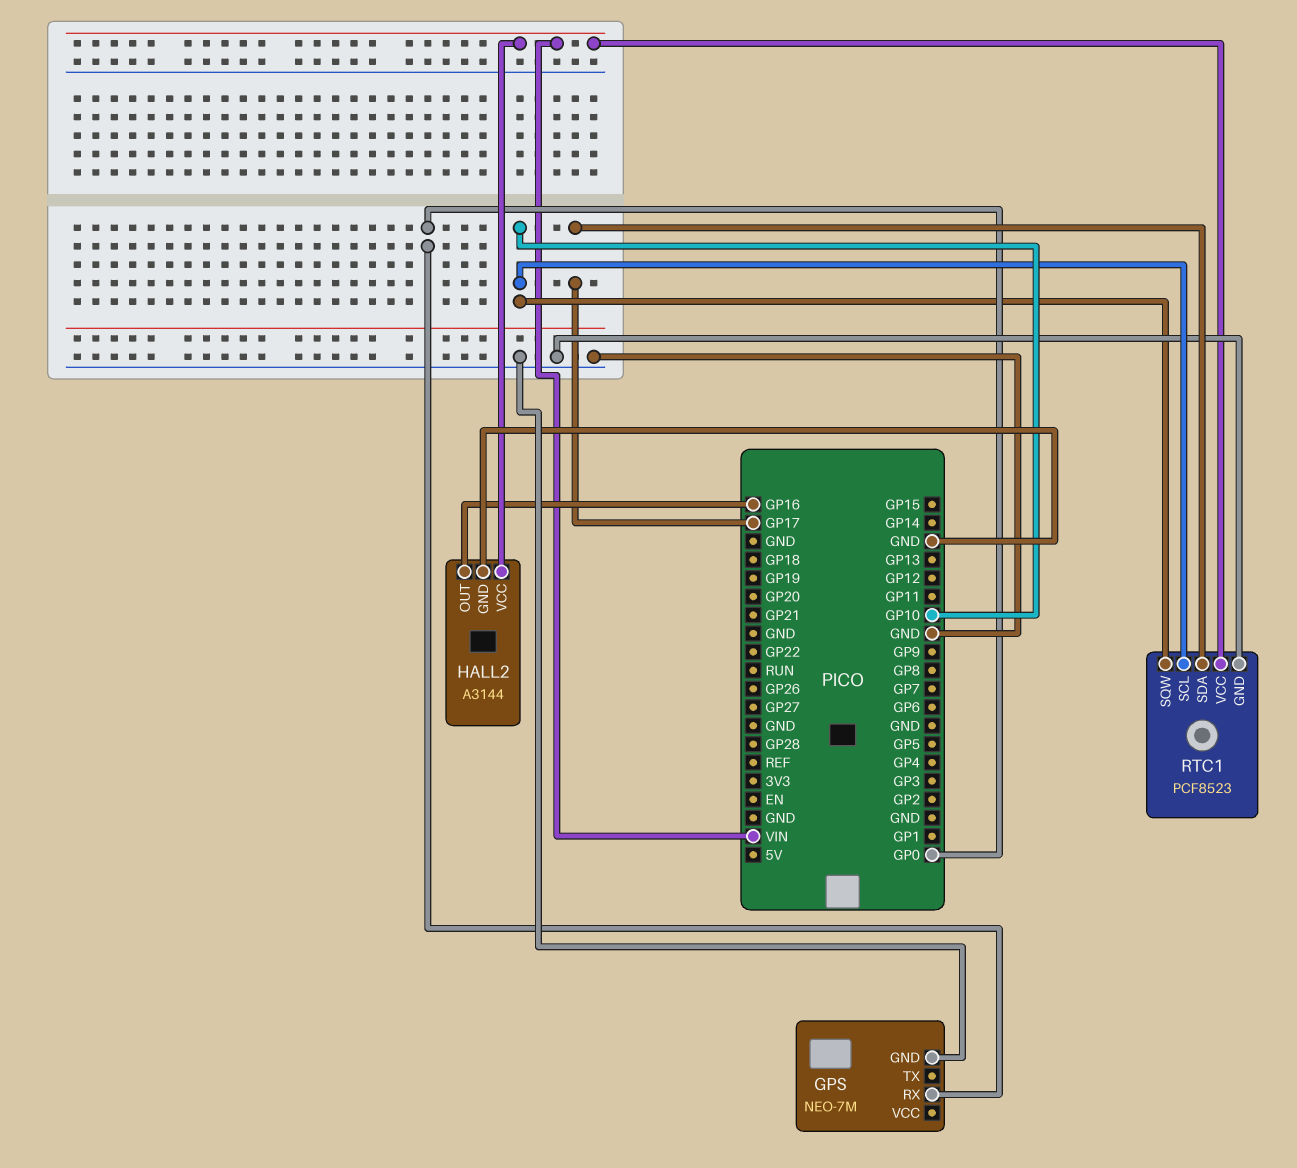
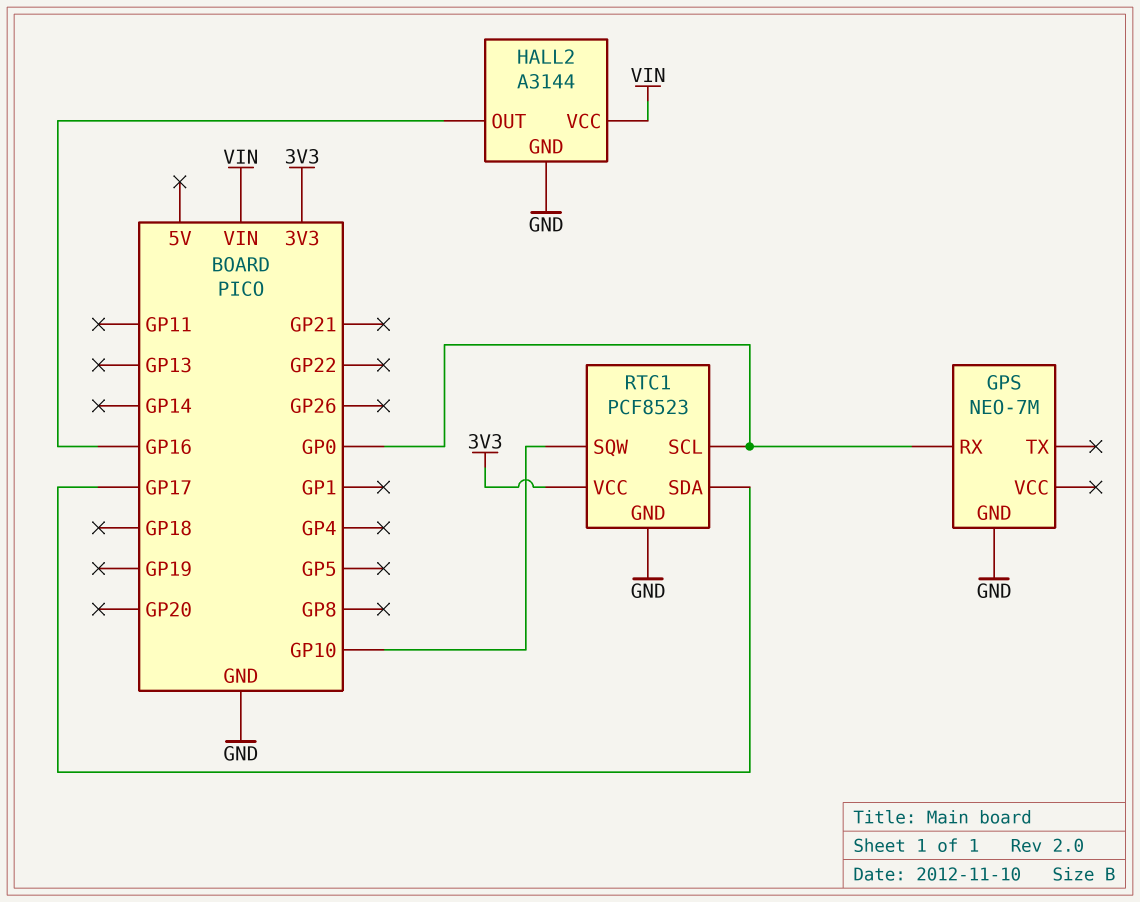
RTC1 pin SCL: GP10 -> GP0
RTC1 pin VCC: VIN -> 3V3

